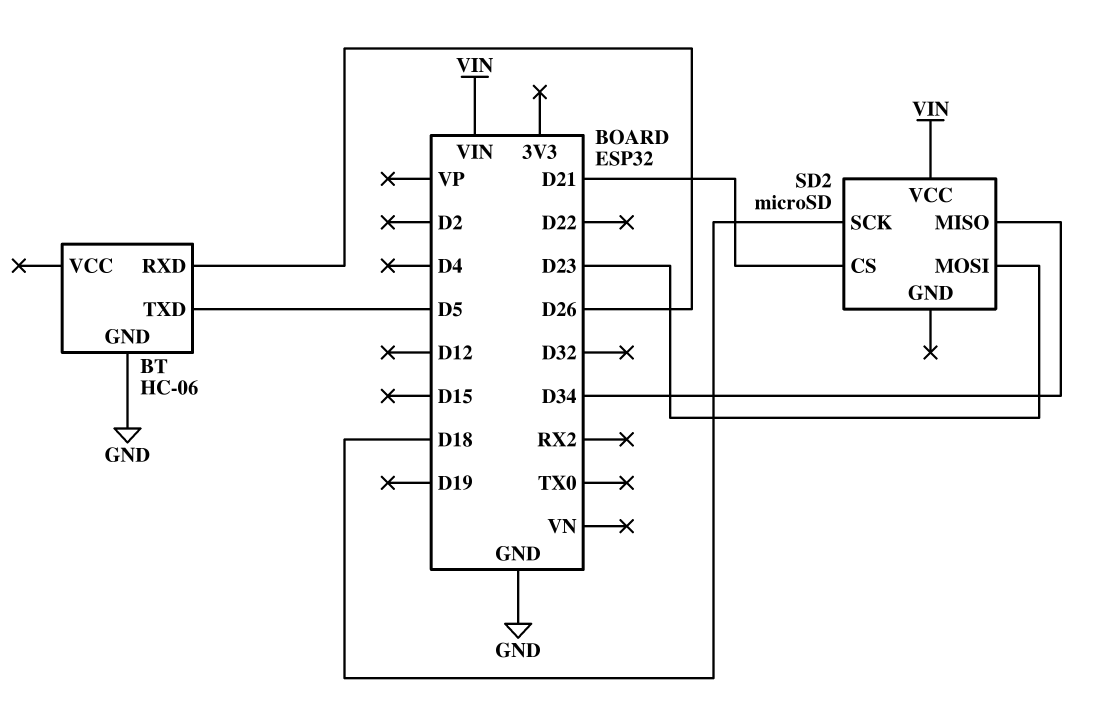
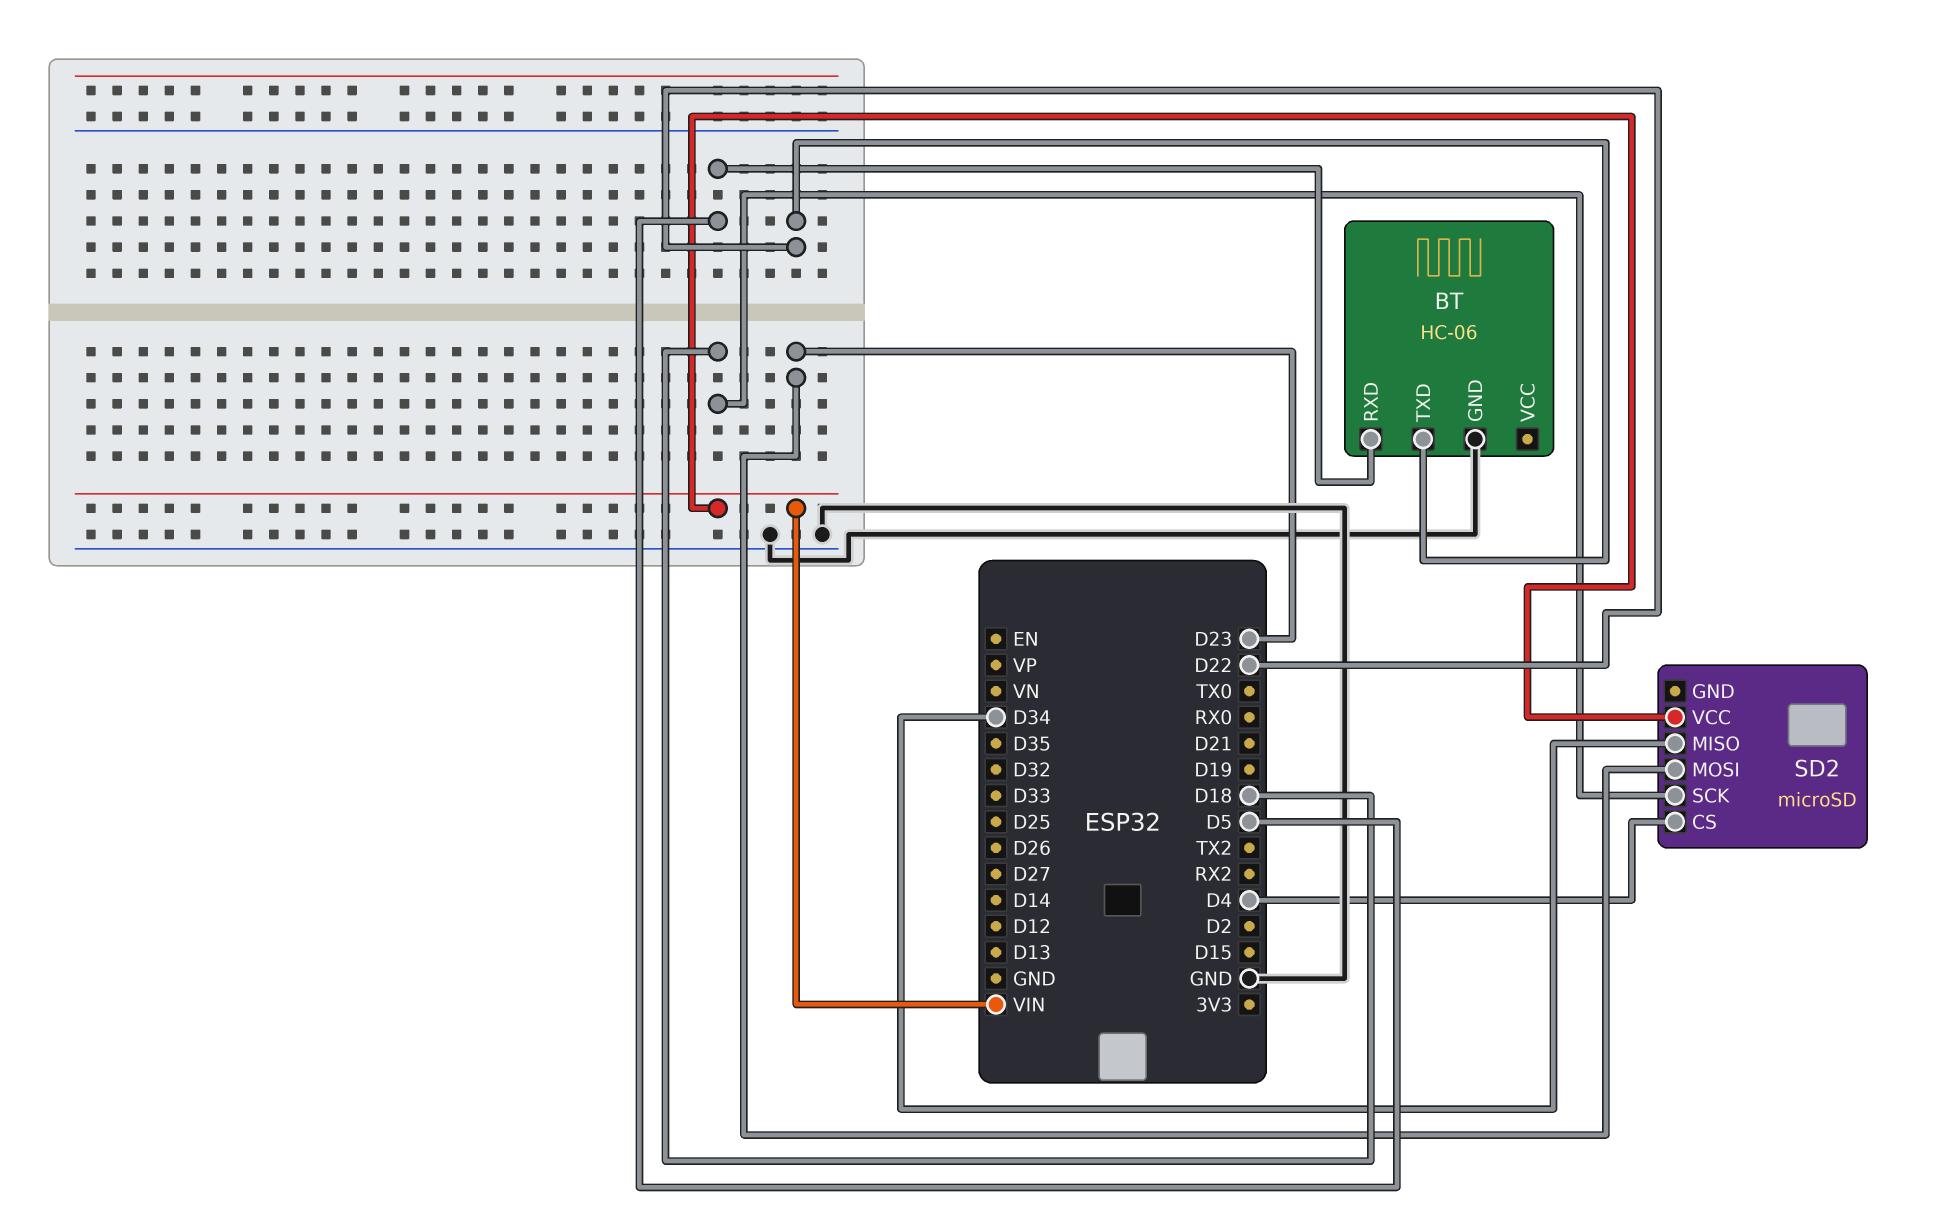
BT pin RXD: D26 -> D5
BT pin TXD: D5 -> D22
SD2 pin CS: D21 -> D4

